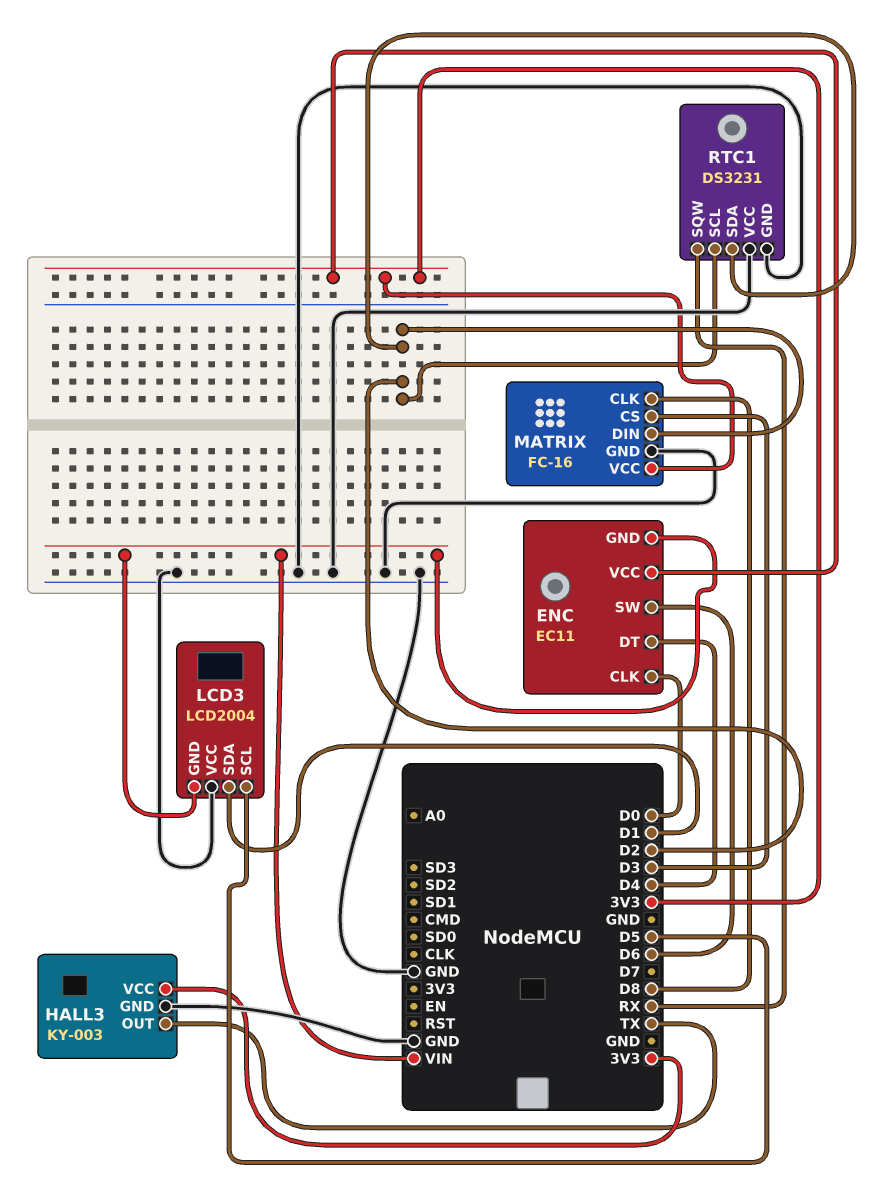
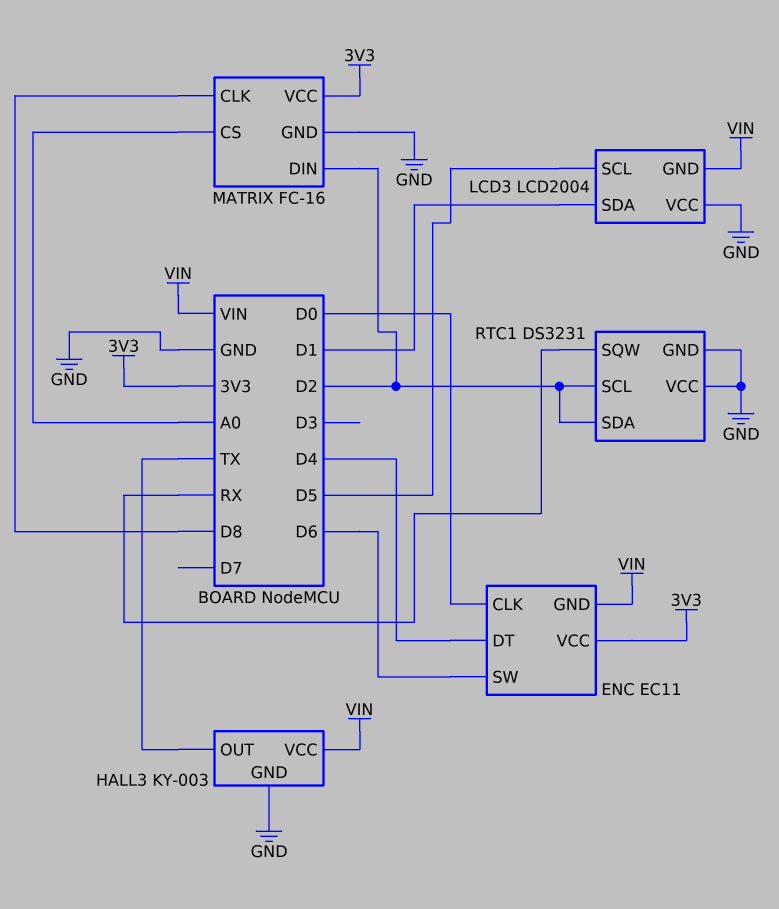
HALL3 pin VCC: 3V3 -> VIN
MATRIX pin CS: D3 -> A0

